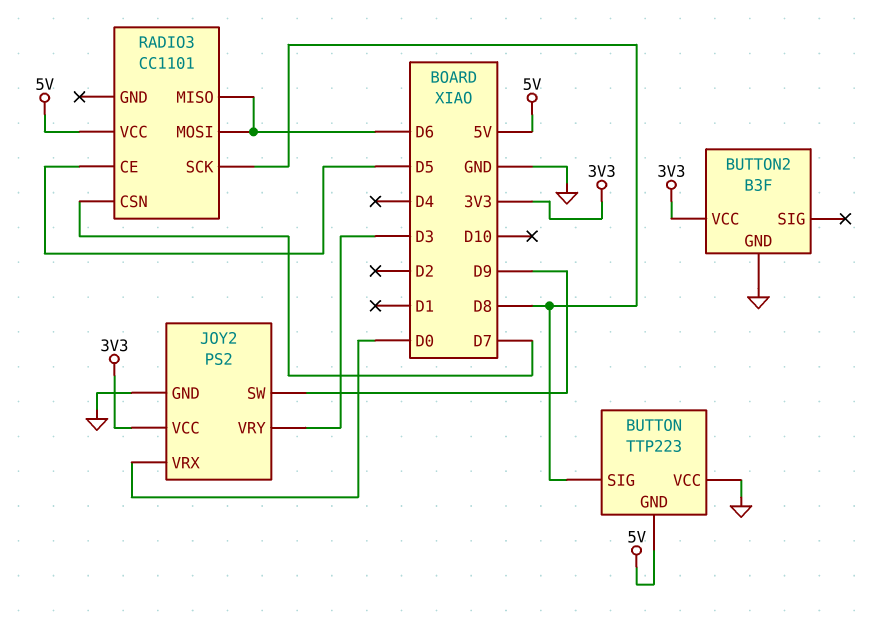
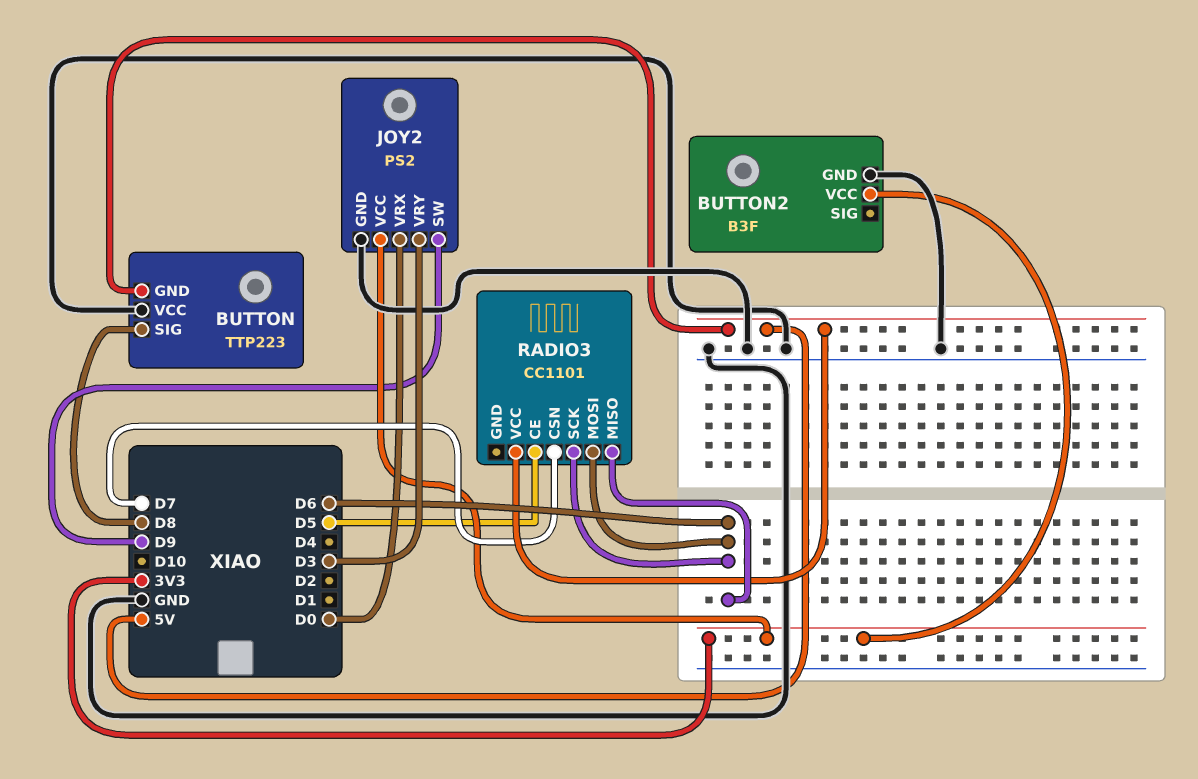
RADIO3 pin SCK: D8 -> D6

